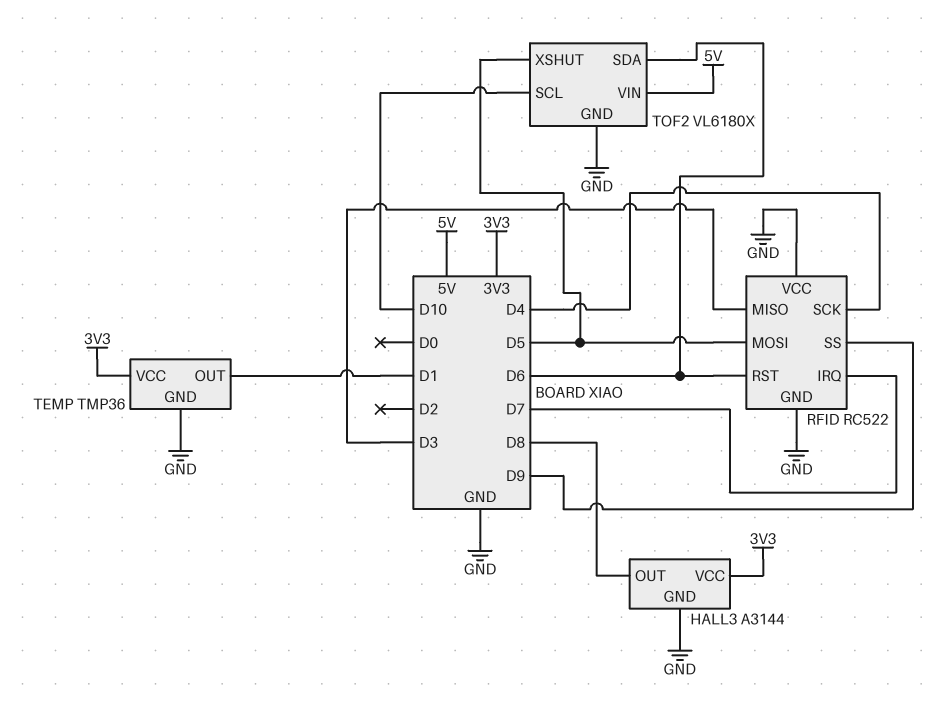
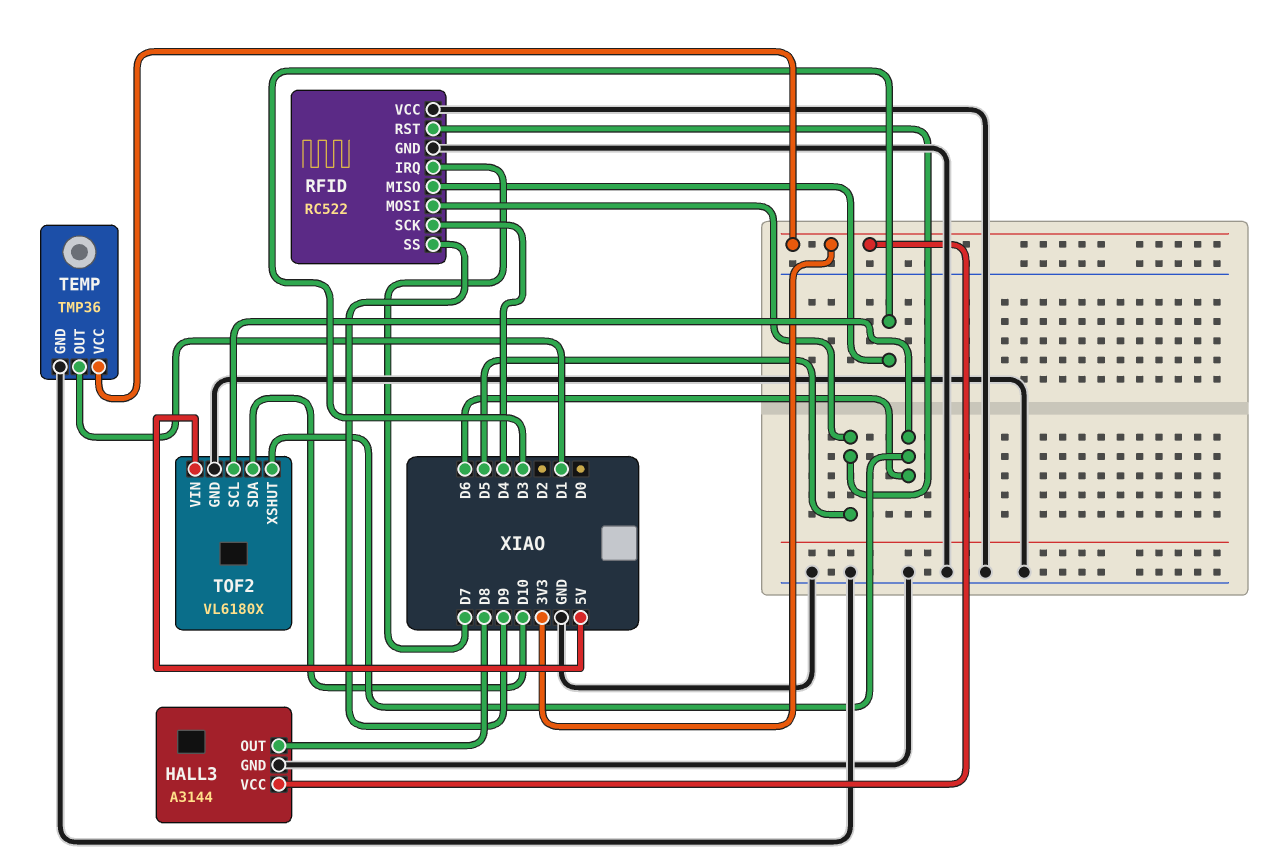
RFID pin RST: D6 -> D5
TOF2 pin SCL: D10 -> D6
TOF2 pin SDA: D6 -> D10
TOF2 pin XSHUT: D5 -> D6

